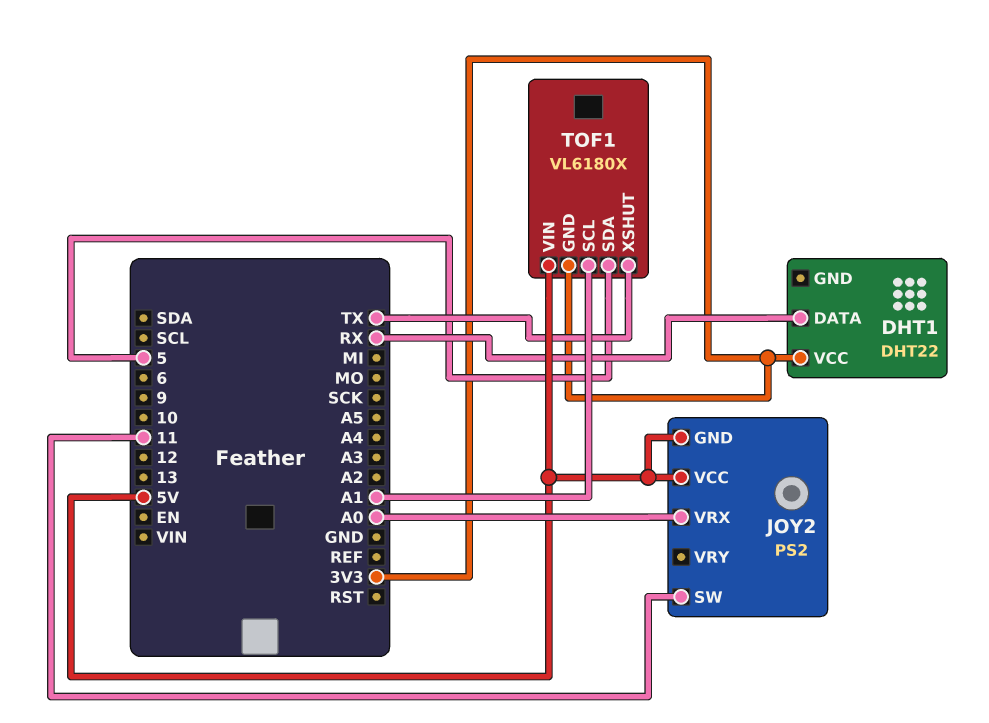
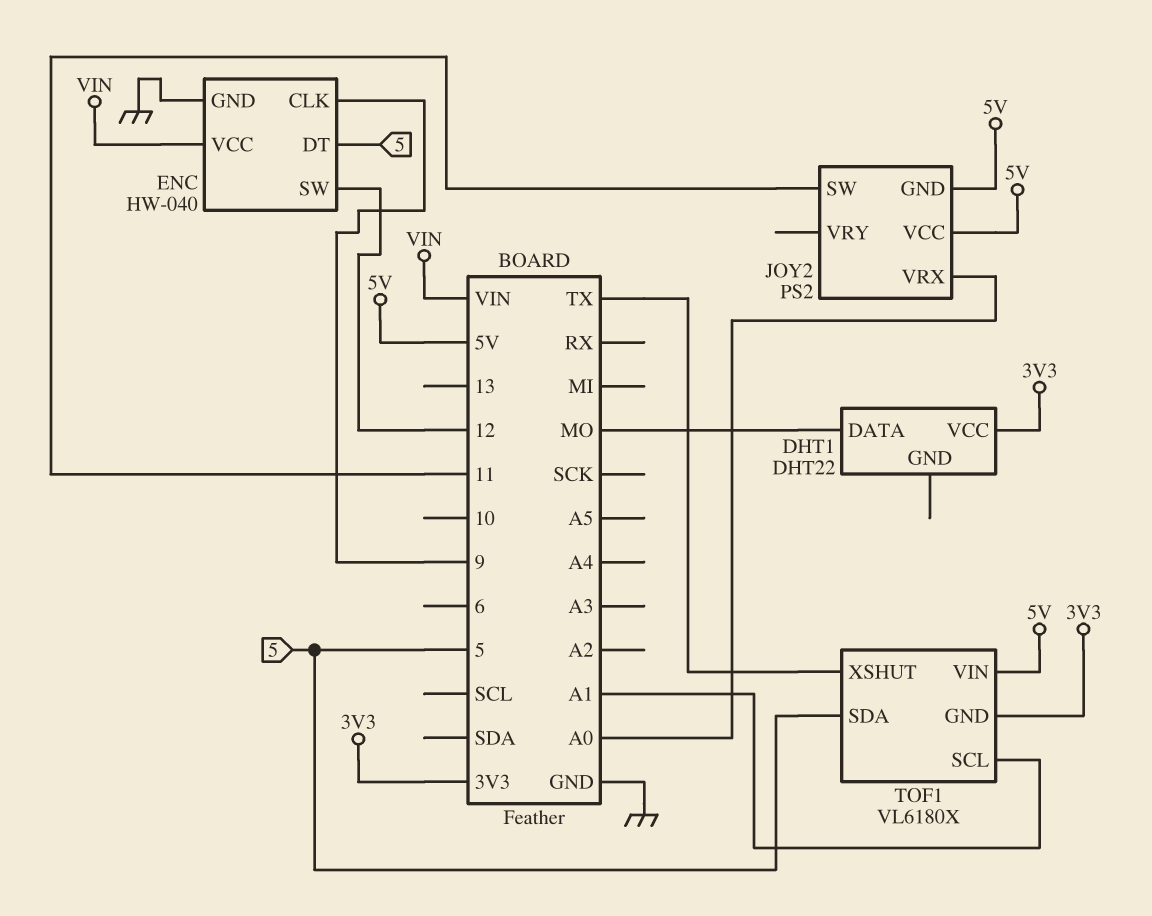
DHT1 pin DATA: RX -> MO
ENC: none -> HW-040
ENC pin CLK: none -> 9
ENC pin DT: none -> 5
ENC pin GND: none -> GND
ENC pin SW: none -> 12
ENC pin VCC: none -> VIN

